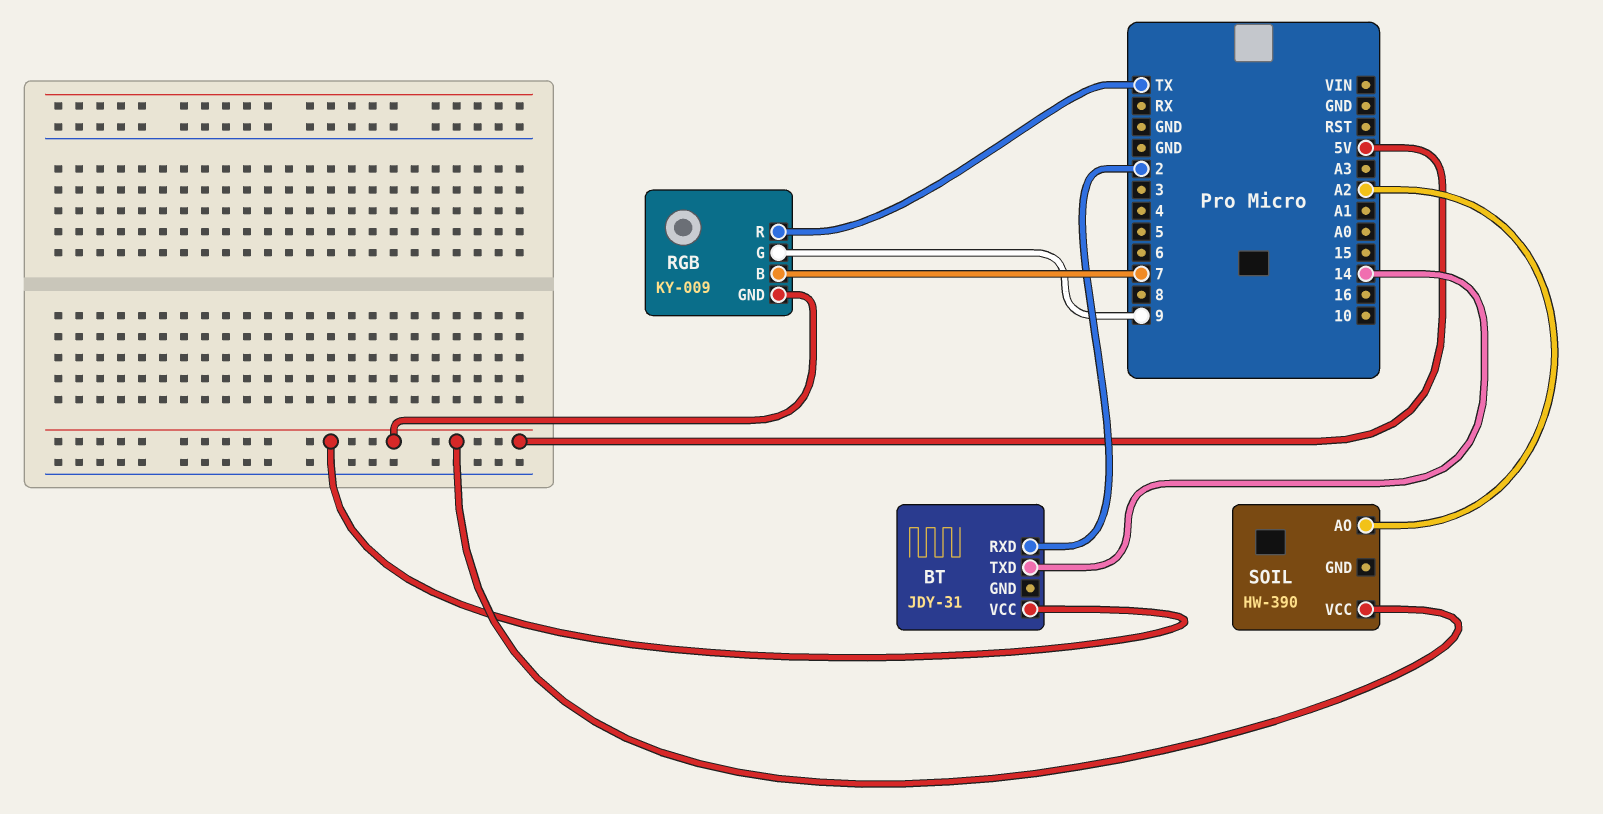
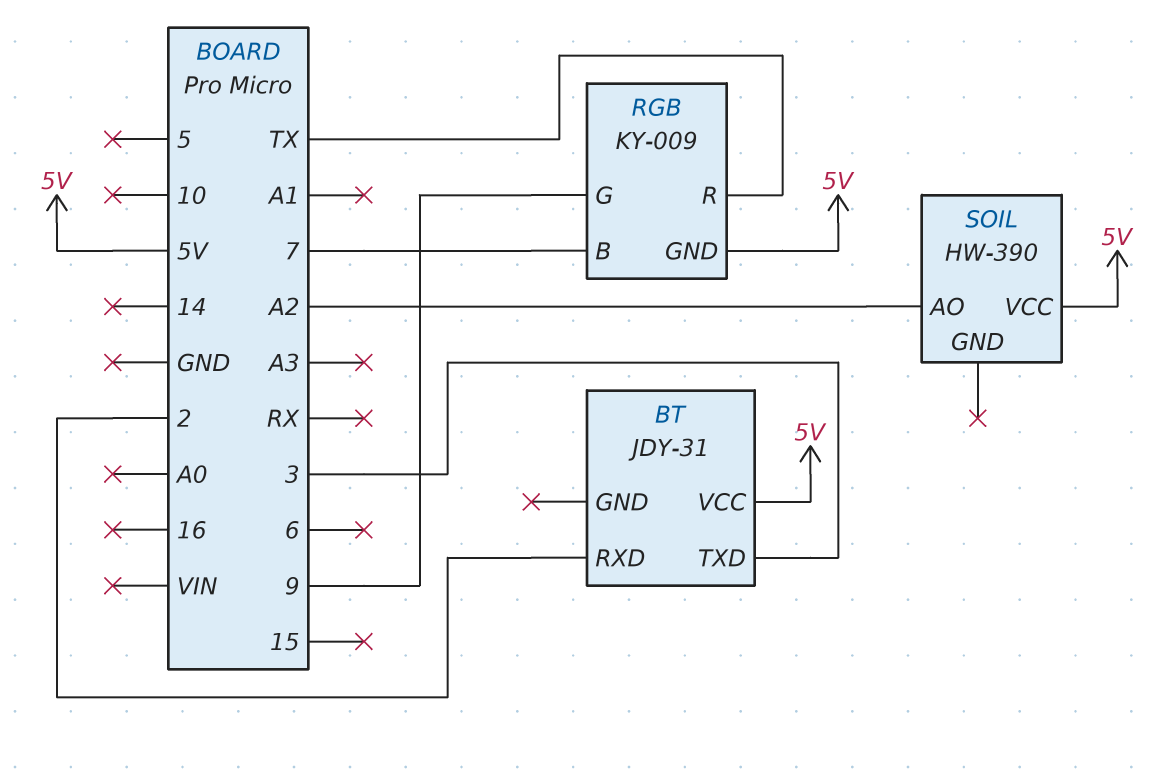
BT pin TXD: 14 -> 3

